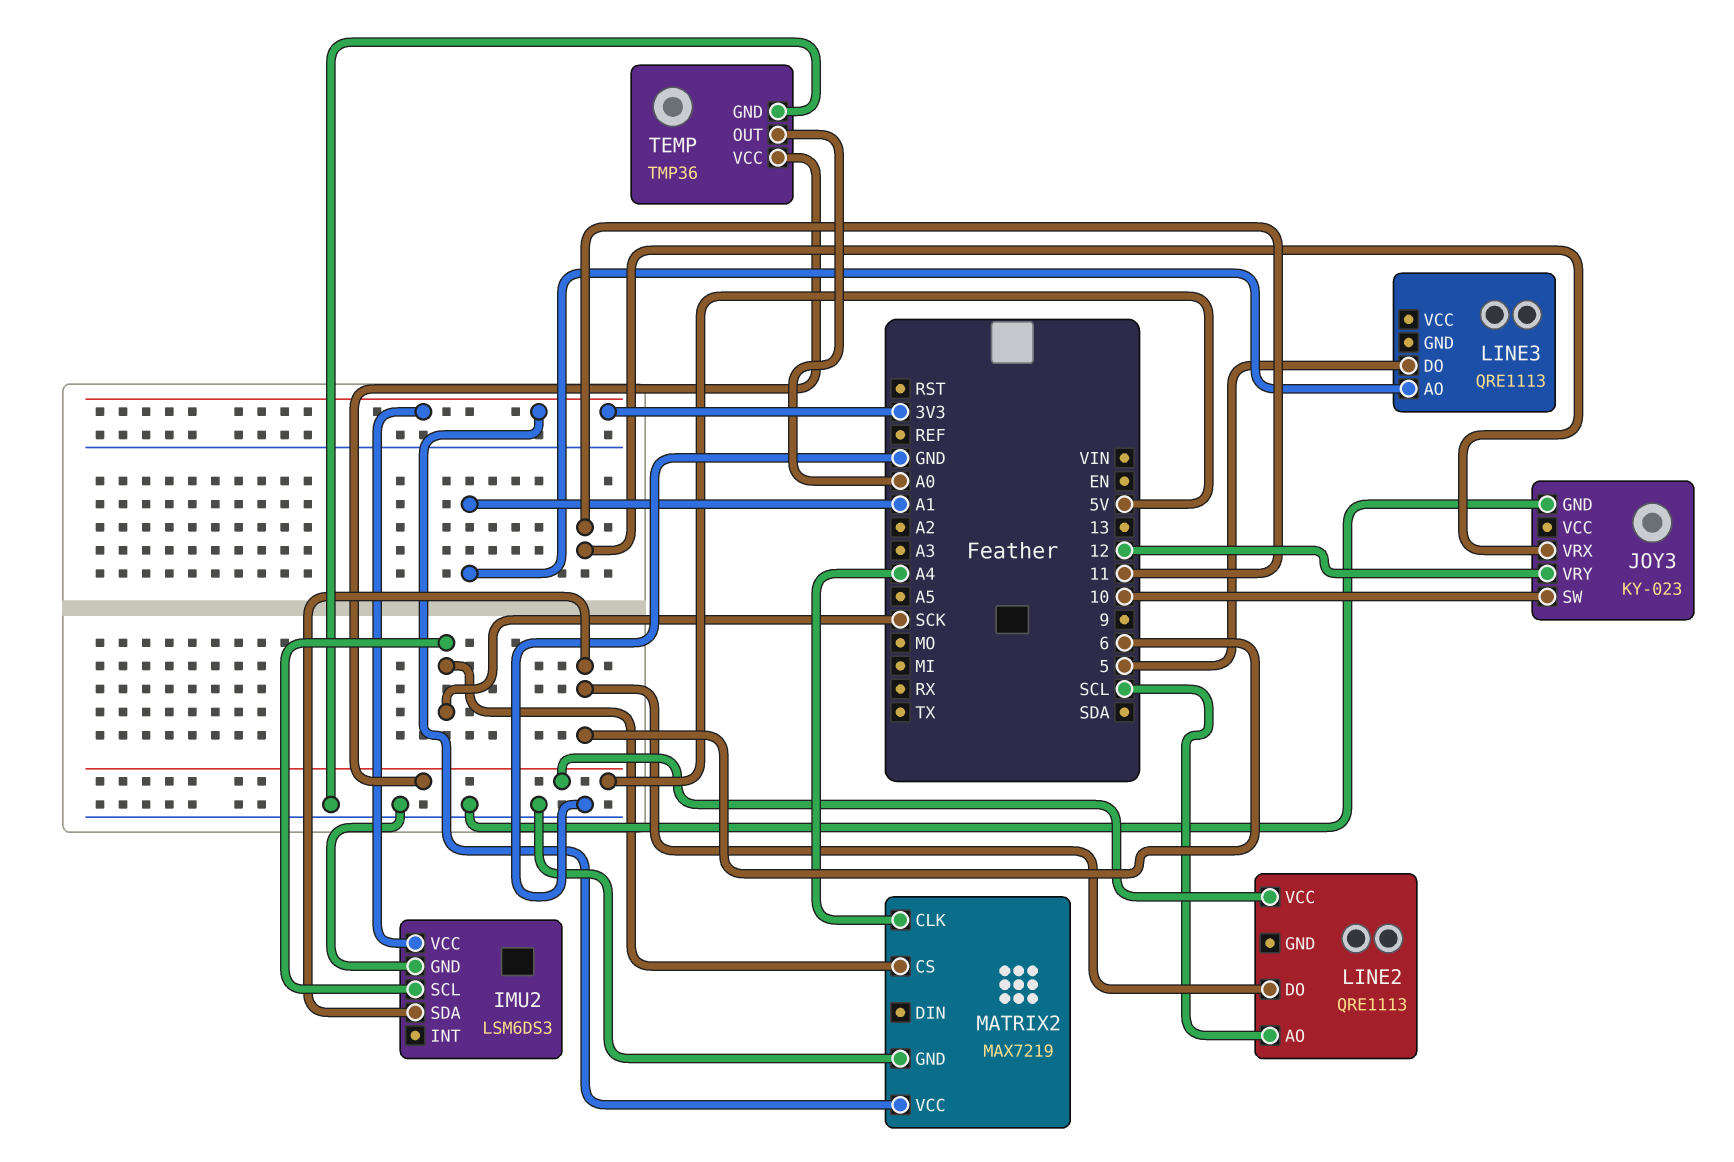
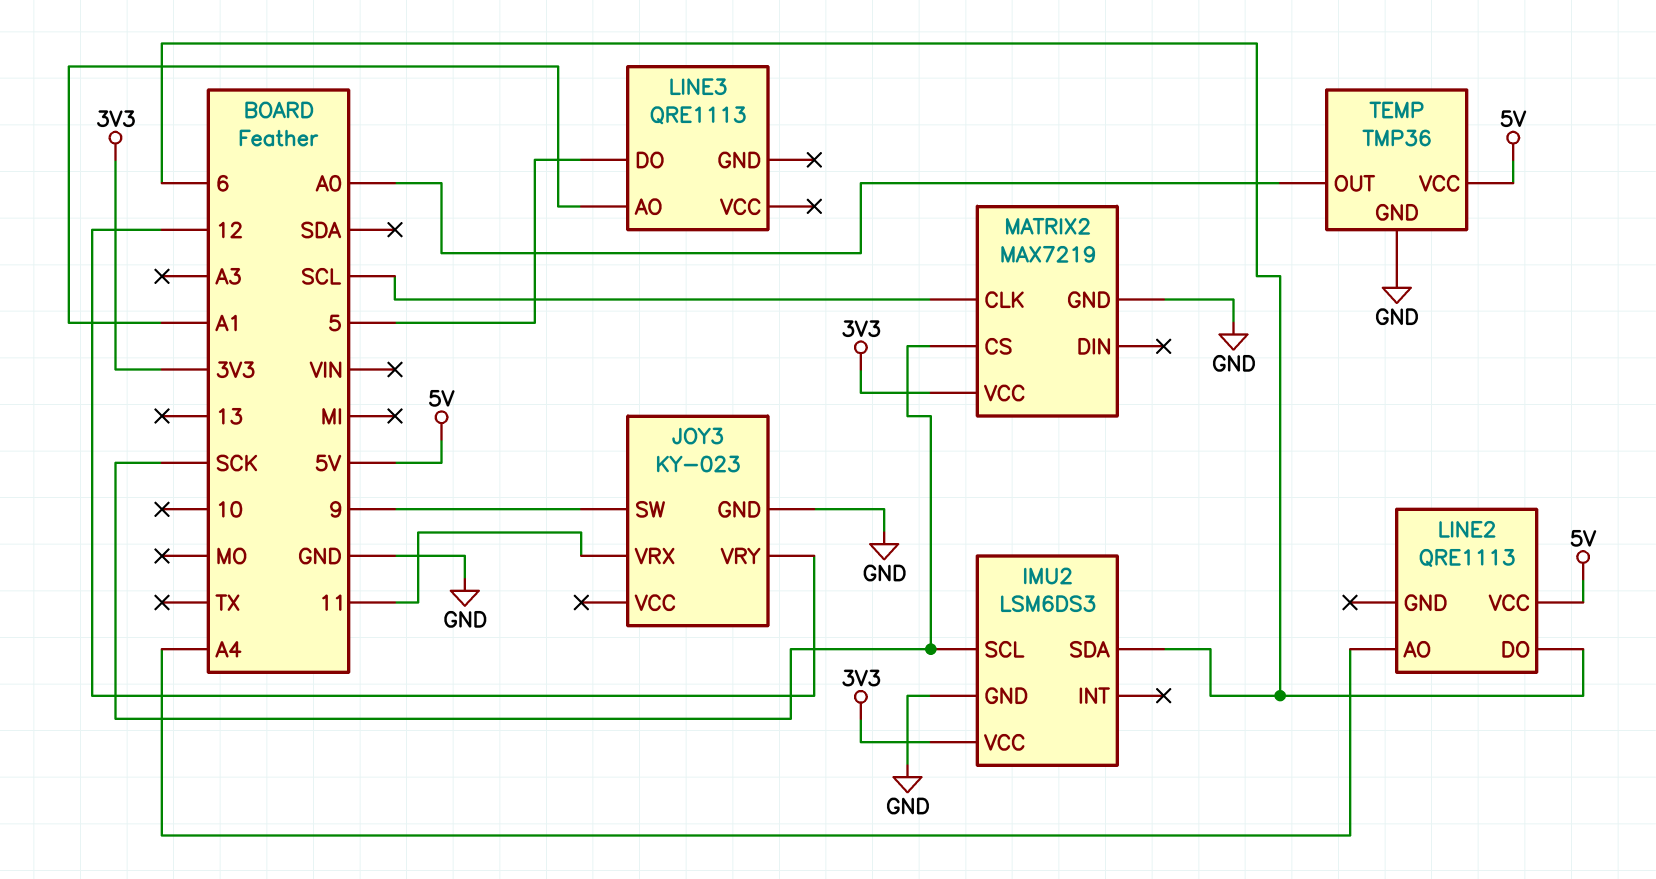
JOY3 pin SW: 10 -> 9
LINE2 pin AO: SCL -> A4
MATRIX2 pin CLK: A4 -> SCL

